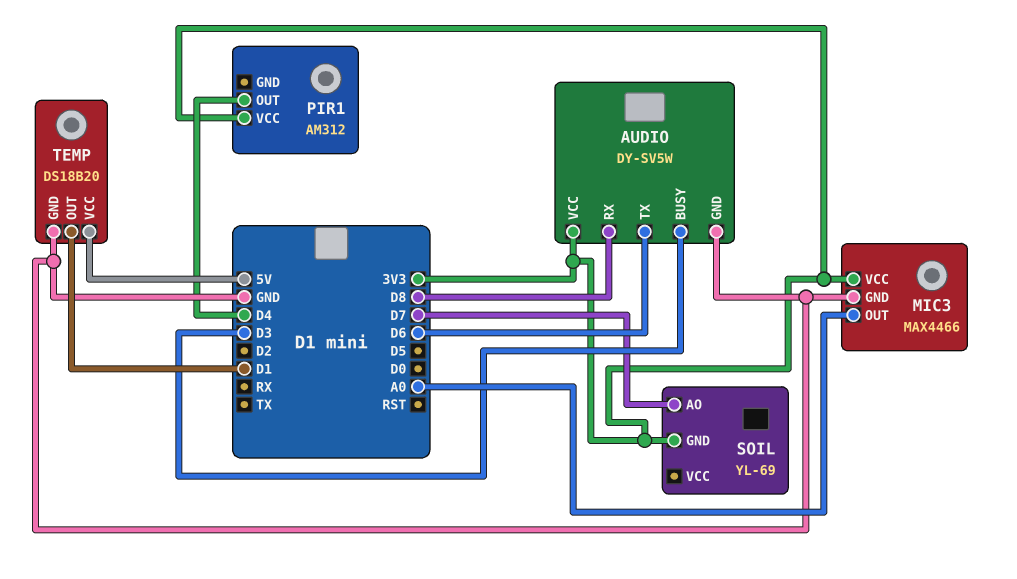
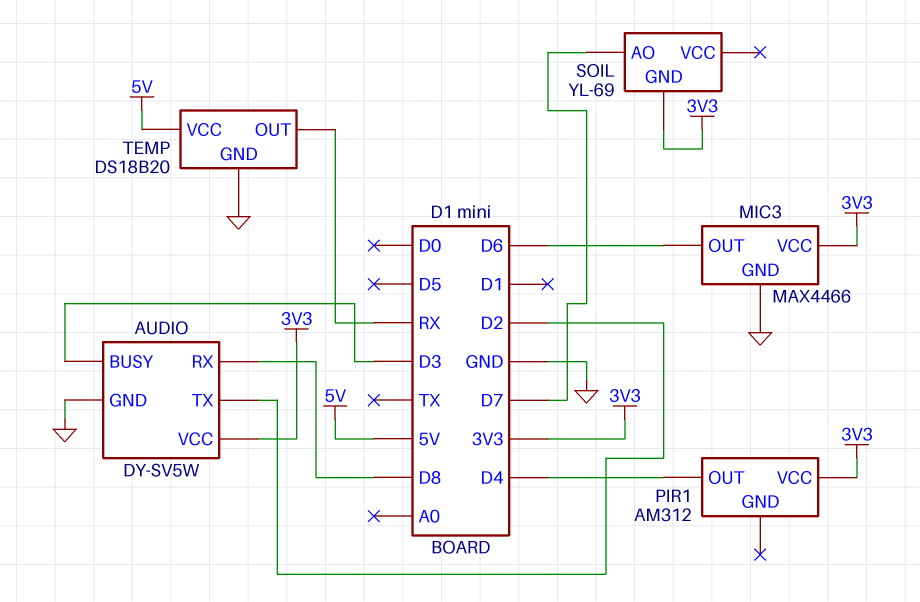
AUDIO pin TX: D6 -> D2
MIC3 pin OUT: A0 -> D6
TEMP pin OUT: D1 -> RX

